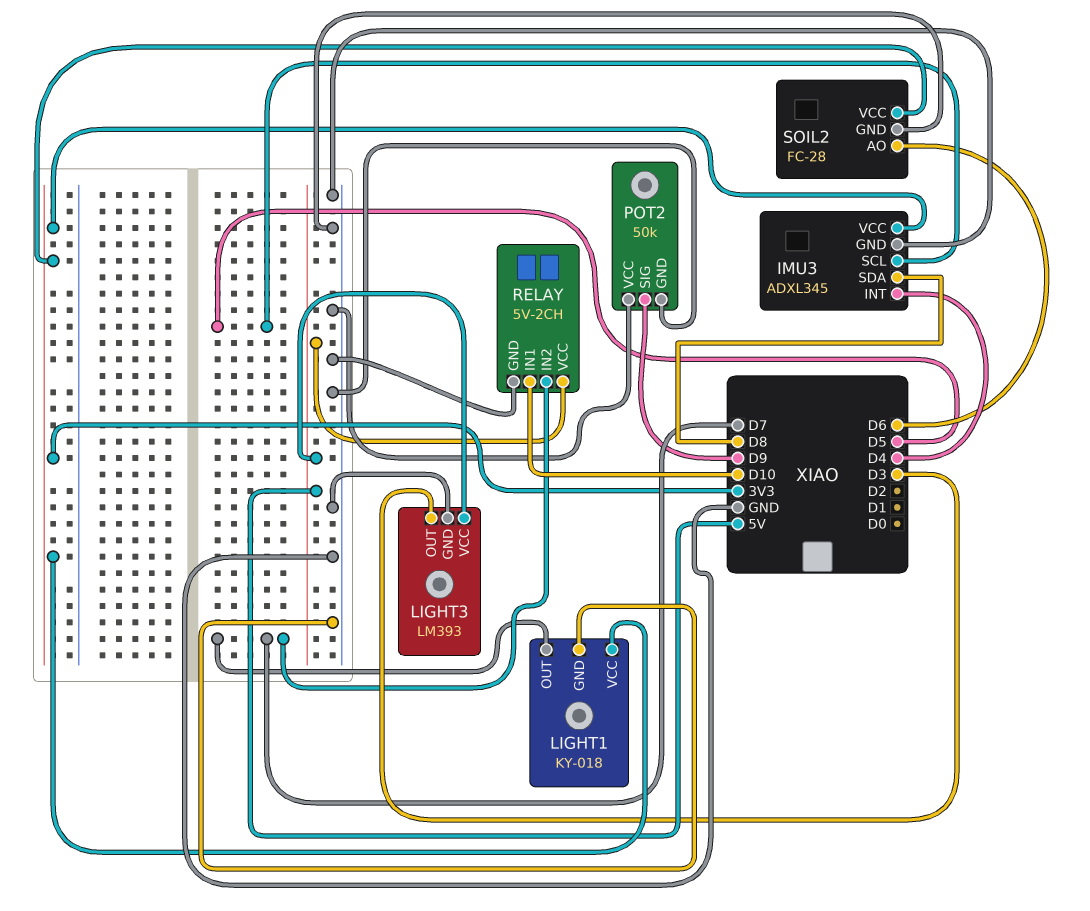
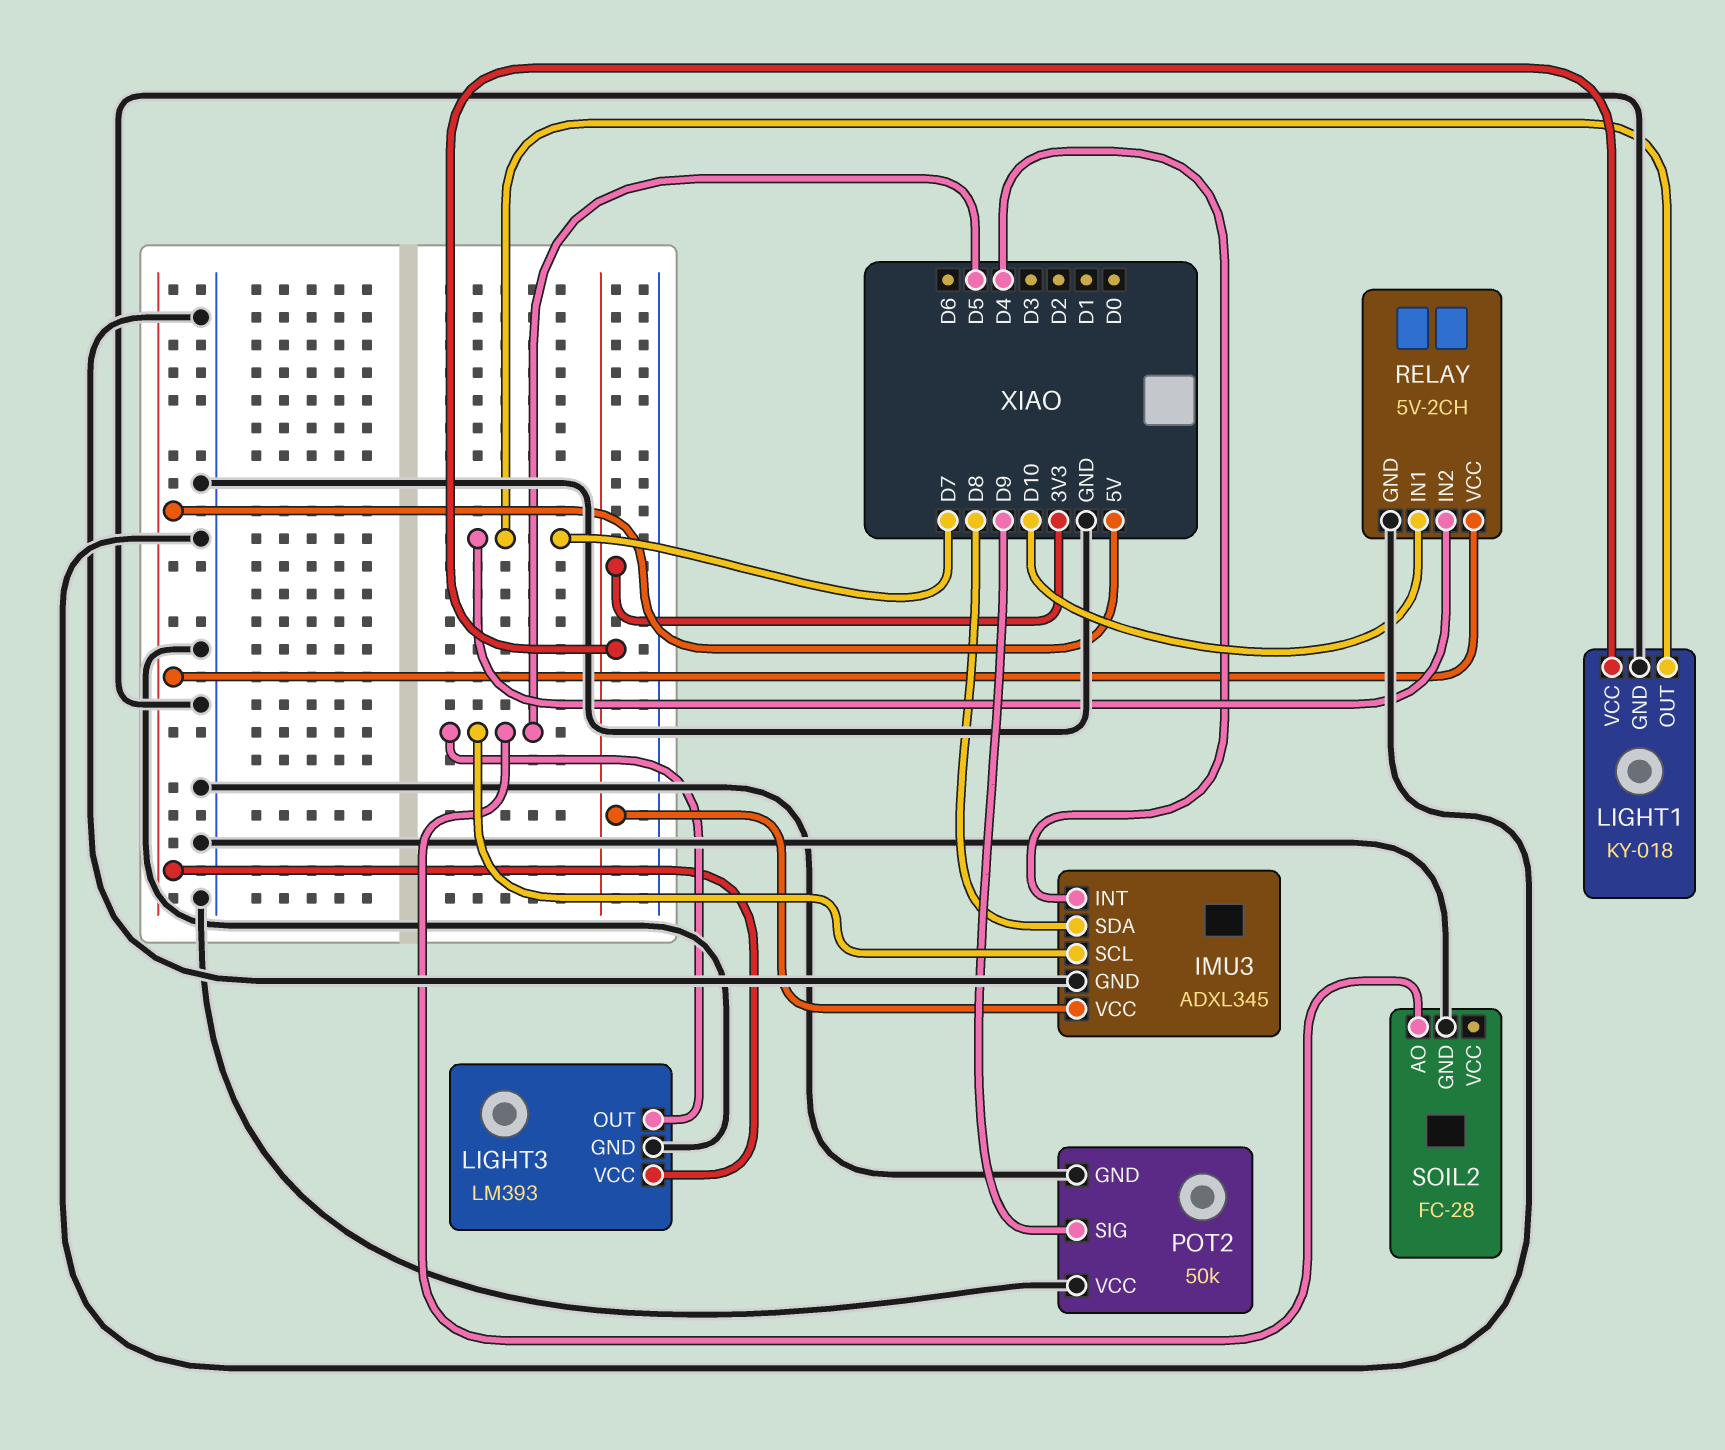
LIGHT3 pin OUT: D3 -> D5
SOIL2 pin AO: D6 -> D5
SOIL2 pin VCC: 3V3 -> none

